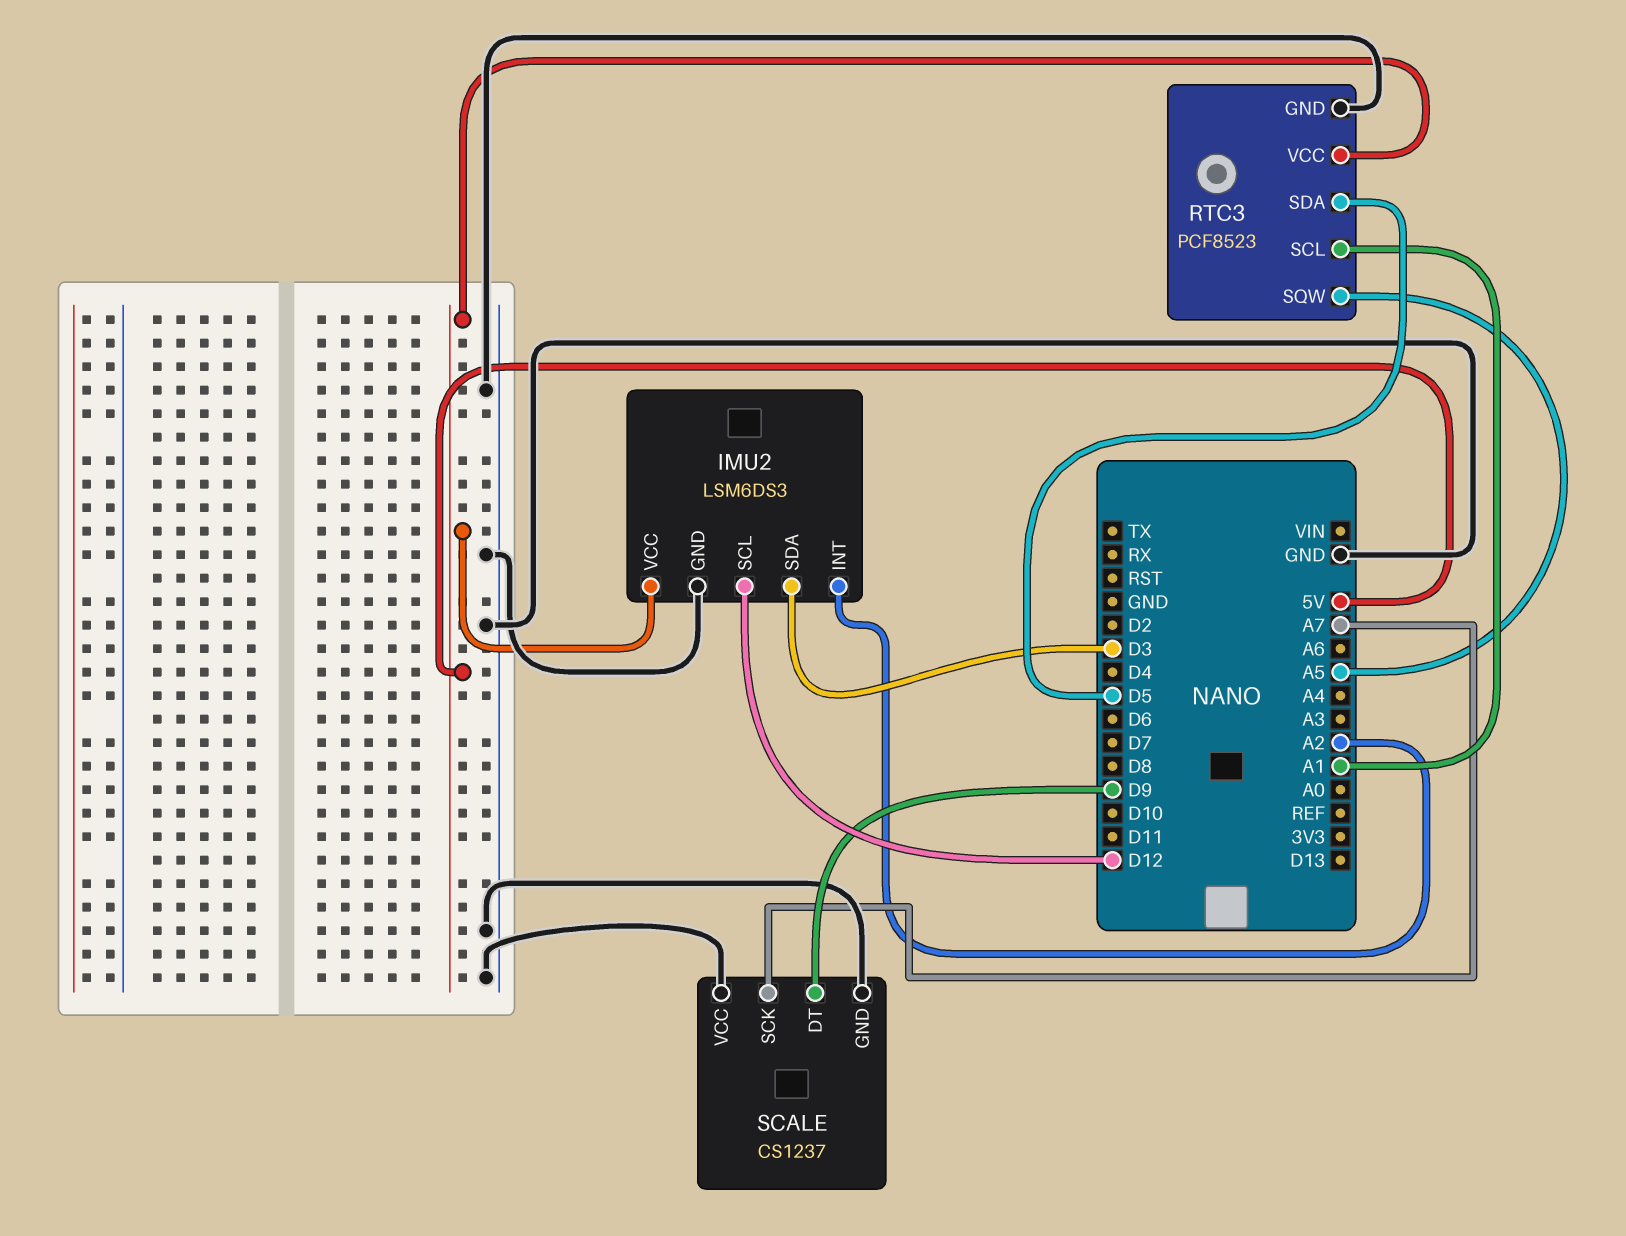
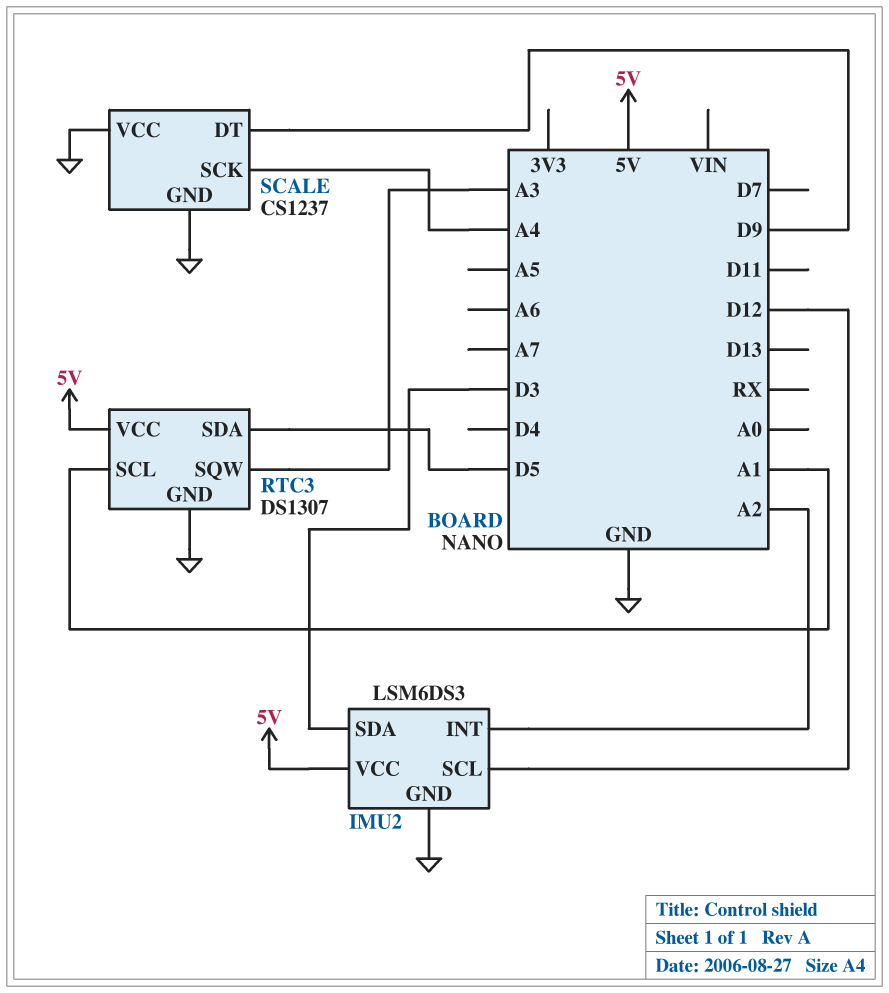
RTC3: PCF8523 -> DS1307
RTC3 pin SQW: A5 -> A3
SCALE pin SCK: A7 -> A4

